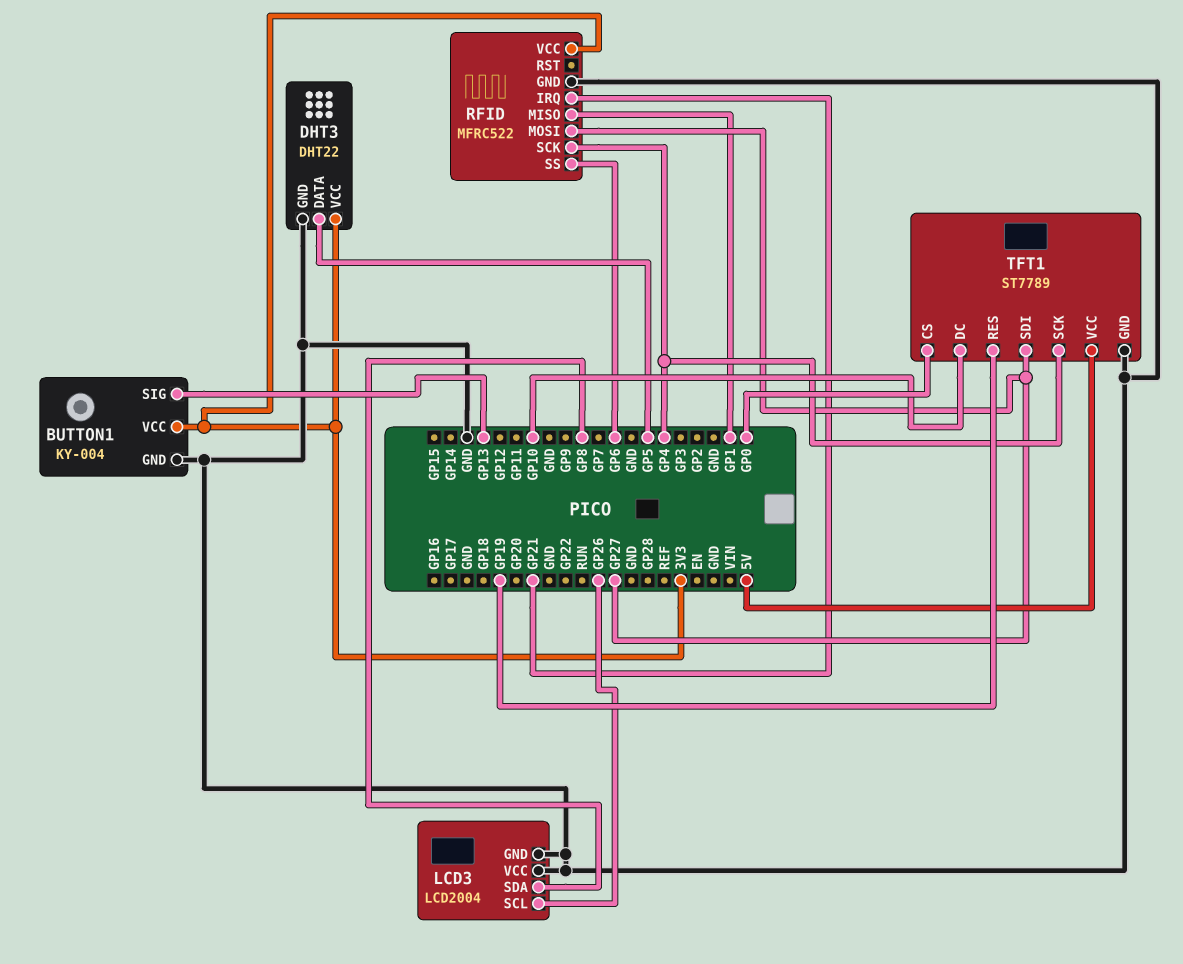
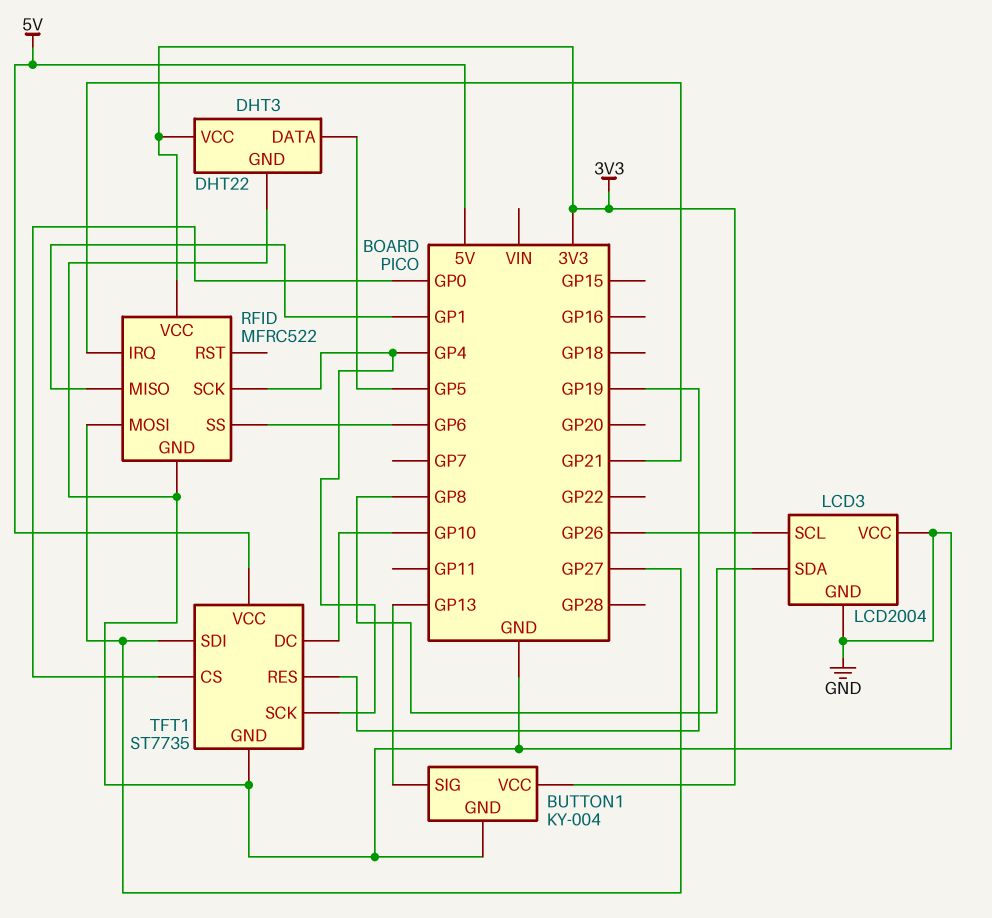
TFT1: ST7789 -> ST7735

